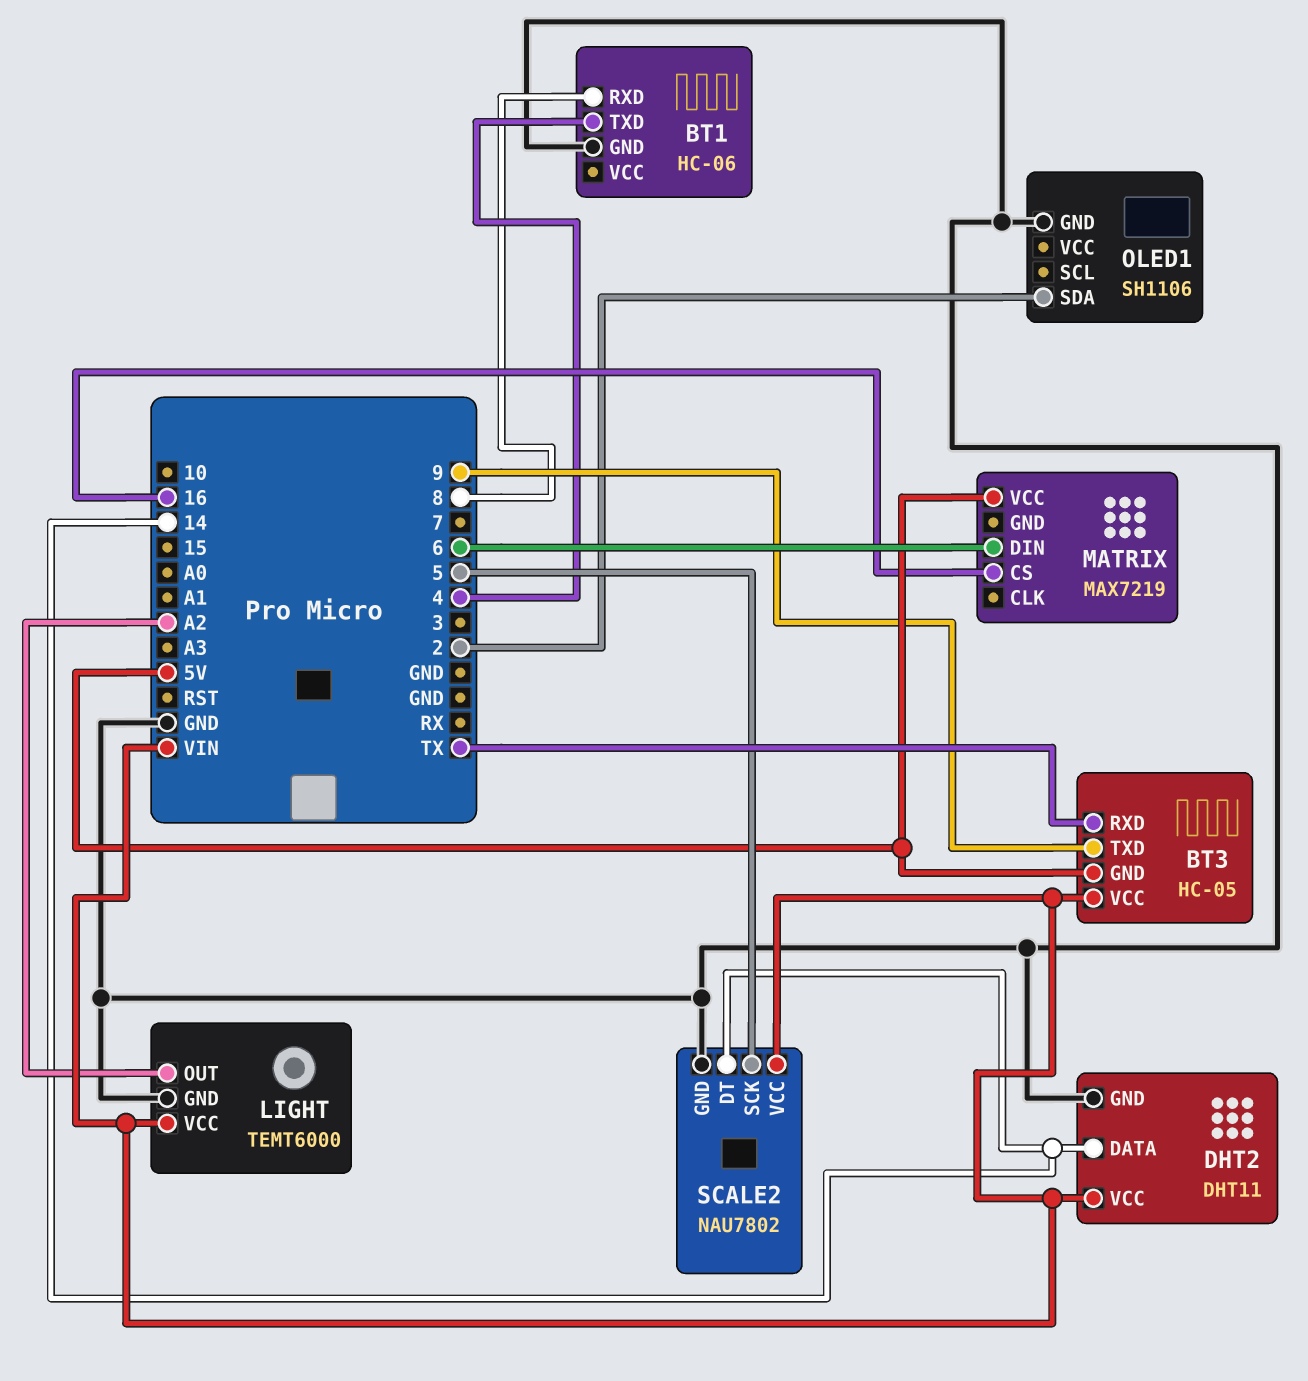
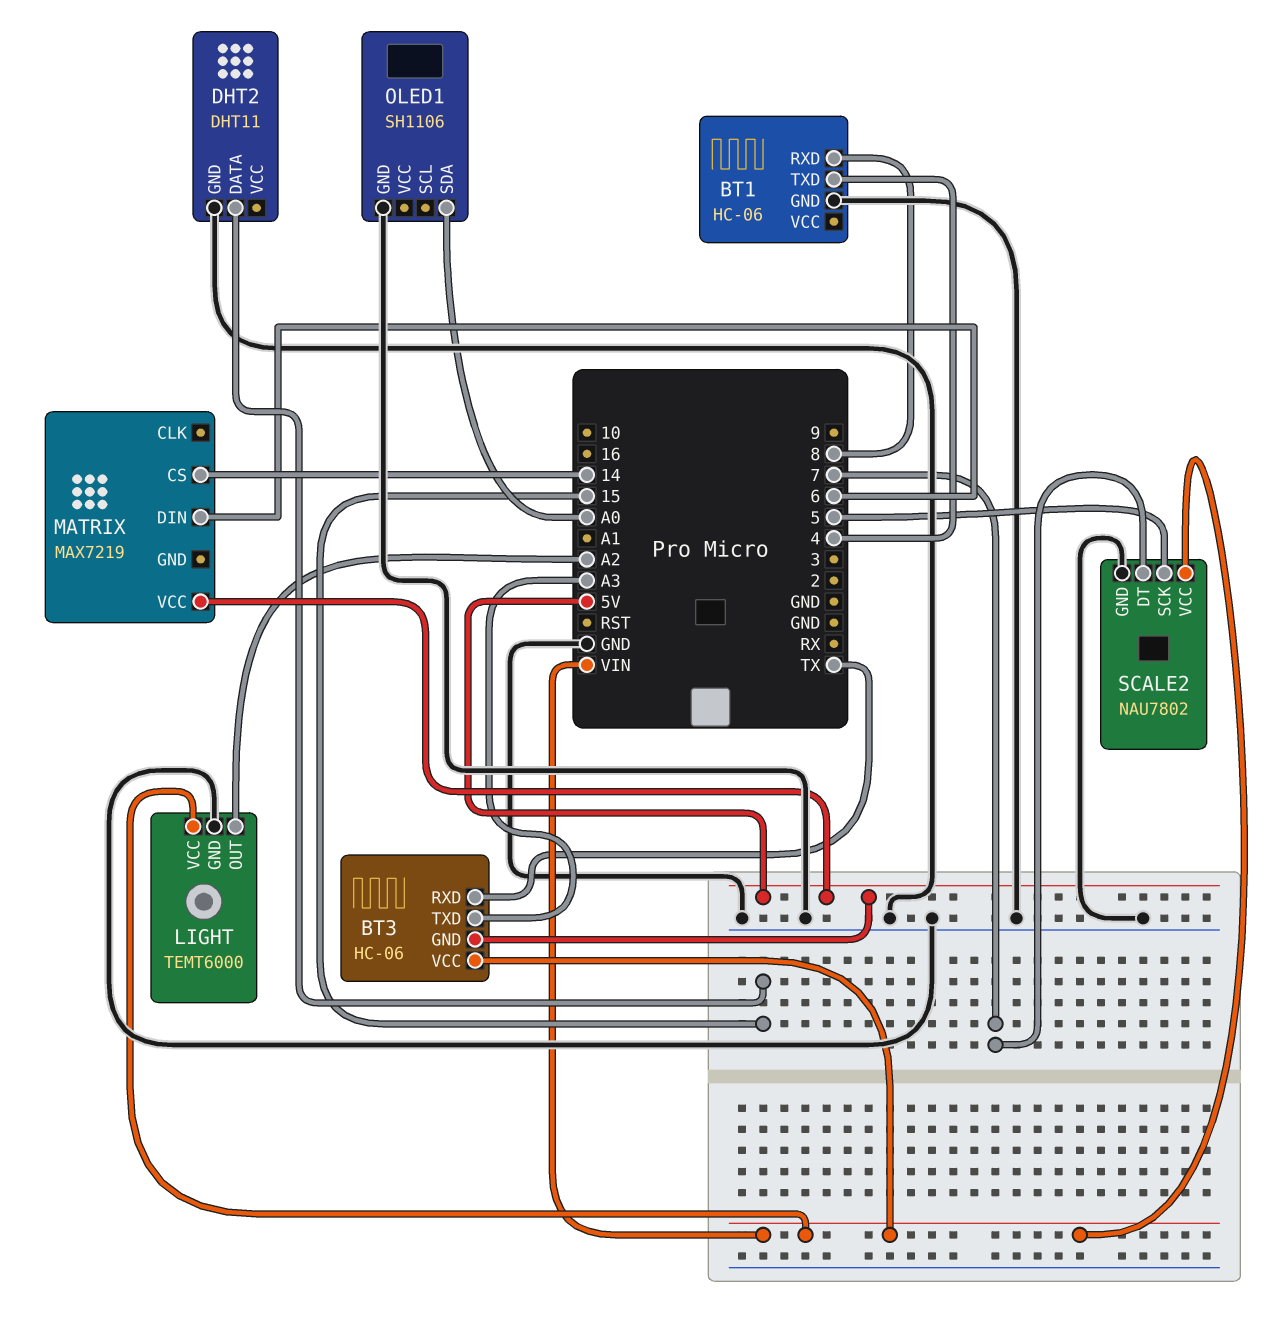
BT3: HC-05 -> HC-06
BT3 pin TXD: 9 -> A3
DHT2 pin DATA: 14 -> 15
DHT2 pin VCC: VIN -> none
MATRIX pin CS: 16 -> 14
OLED1 pin SDA: 2 -> A0
SCALE2 pin DT: 14 -> 7

